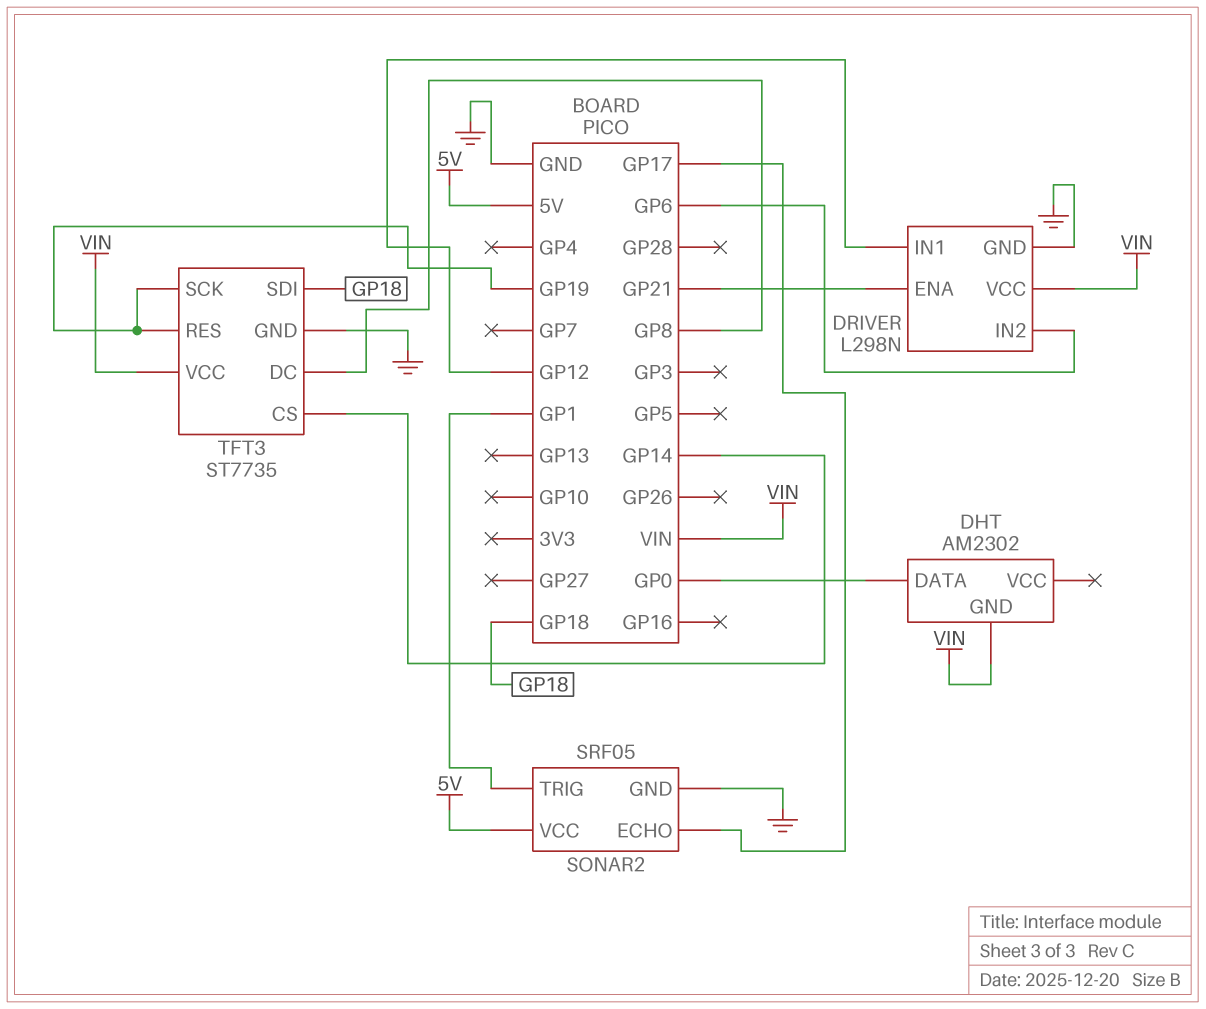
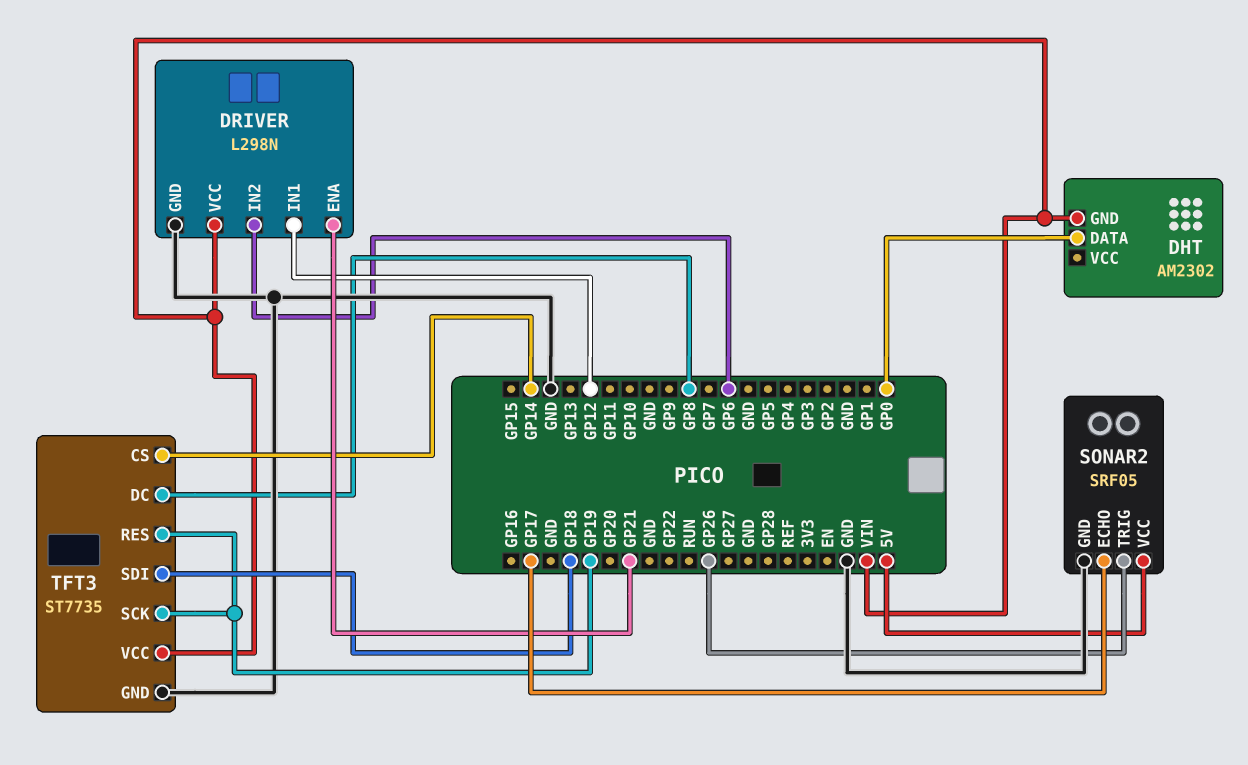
SONAR2 pin TRIG: GP1 -> GP26

